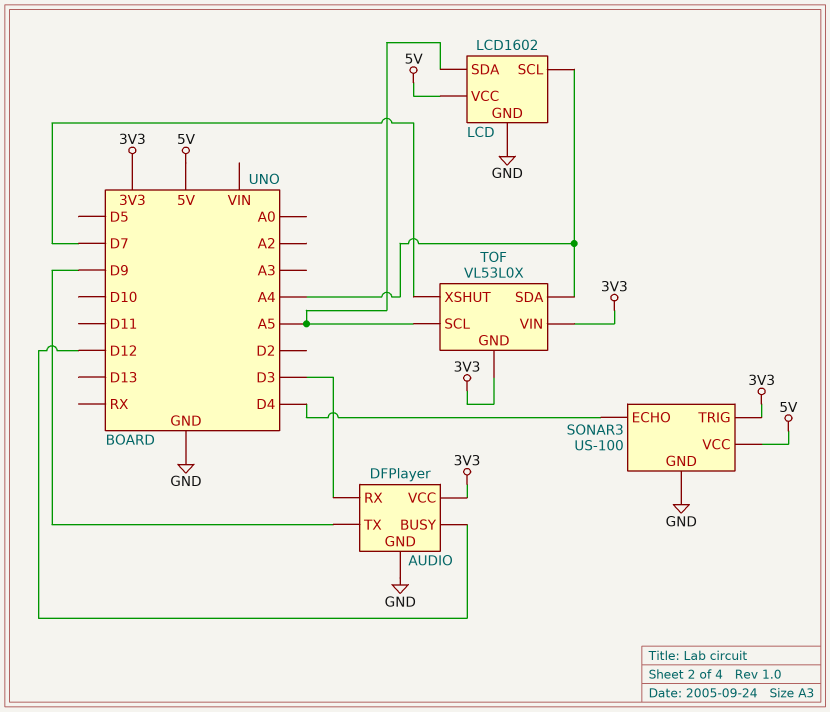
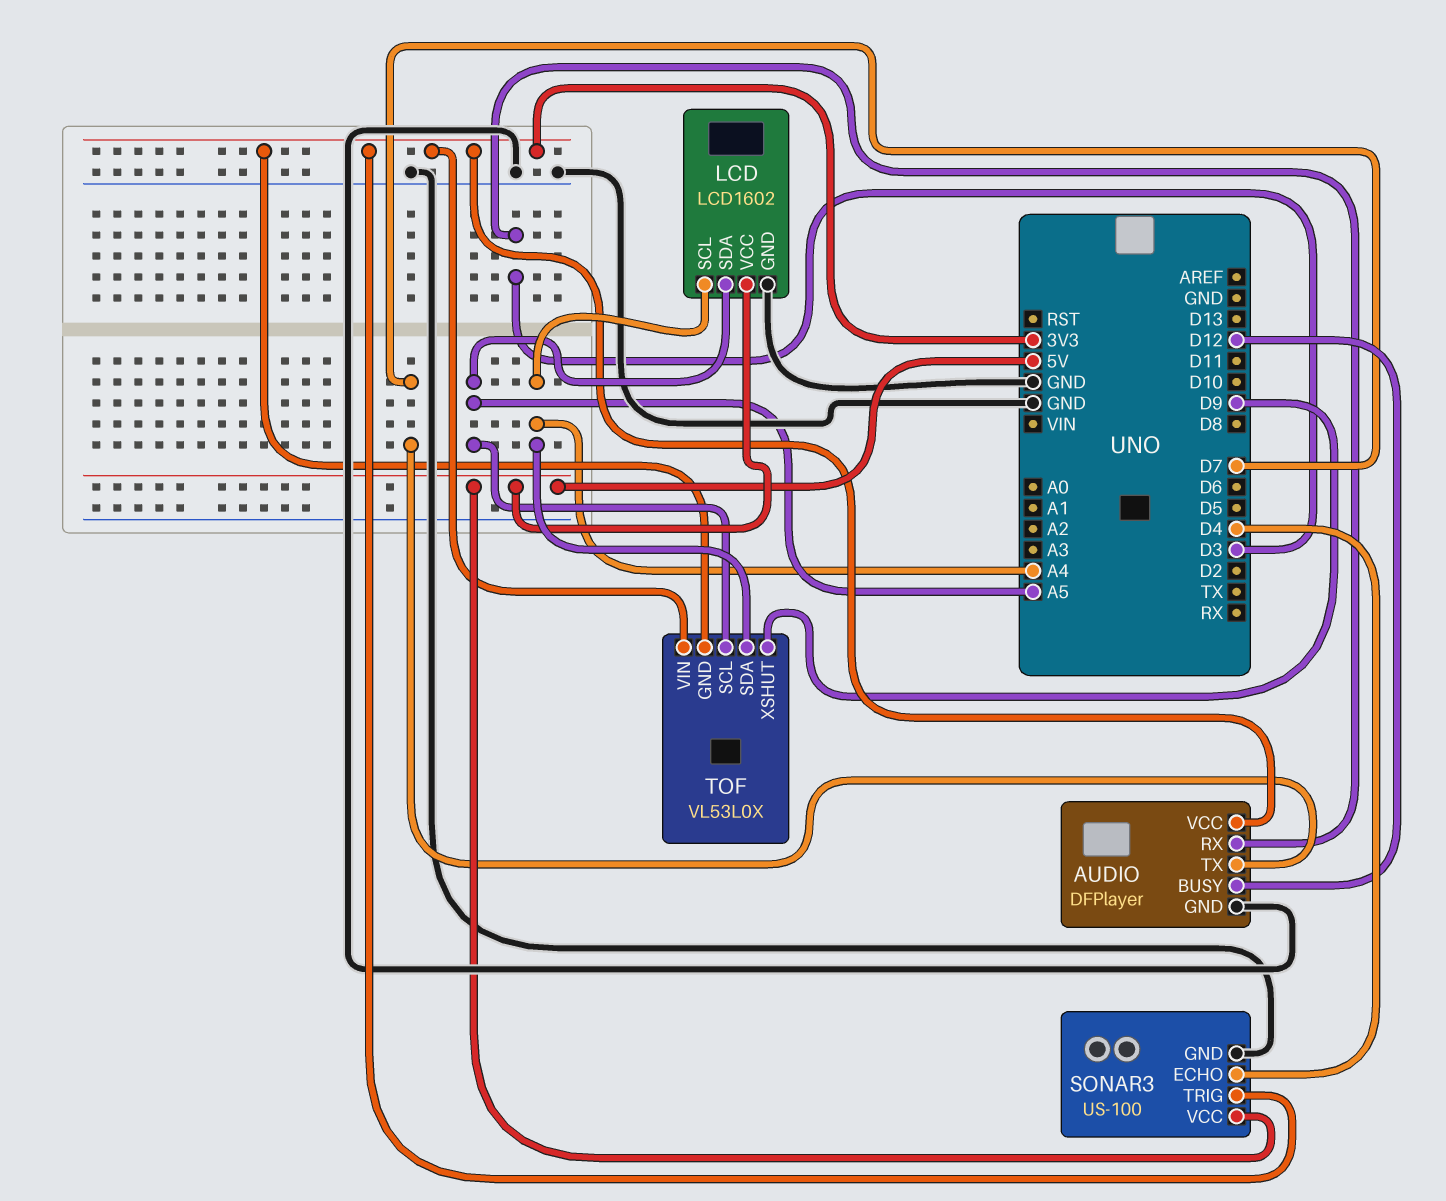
AUDIO pin TX: D9 -> D7
TOF pin XSHUT: D7 -> D9

